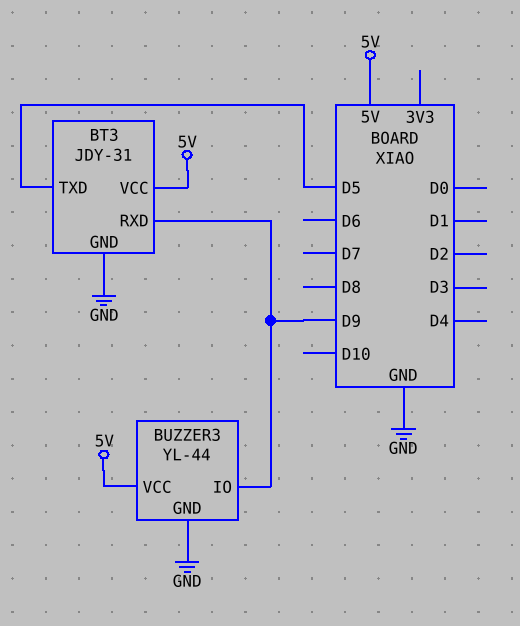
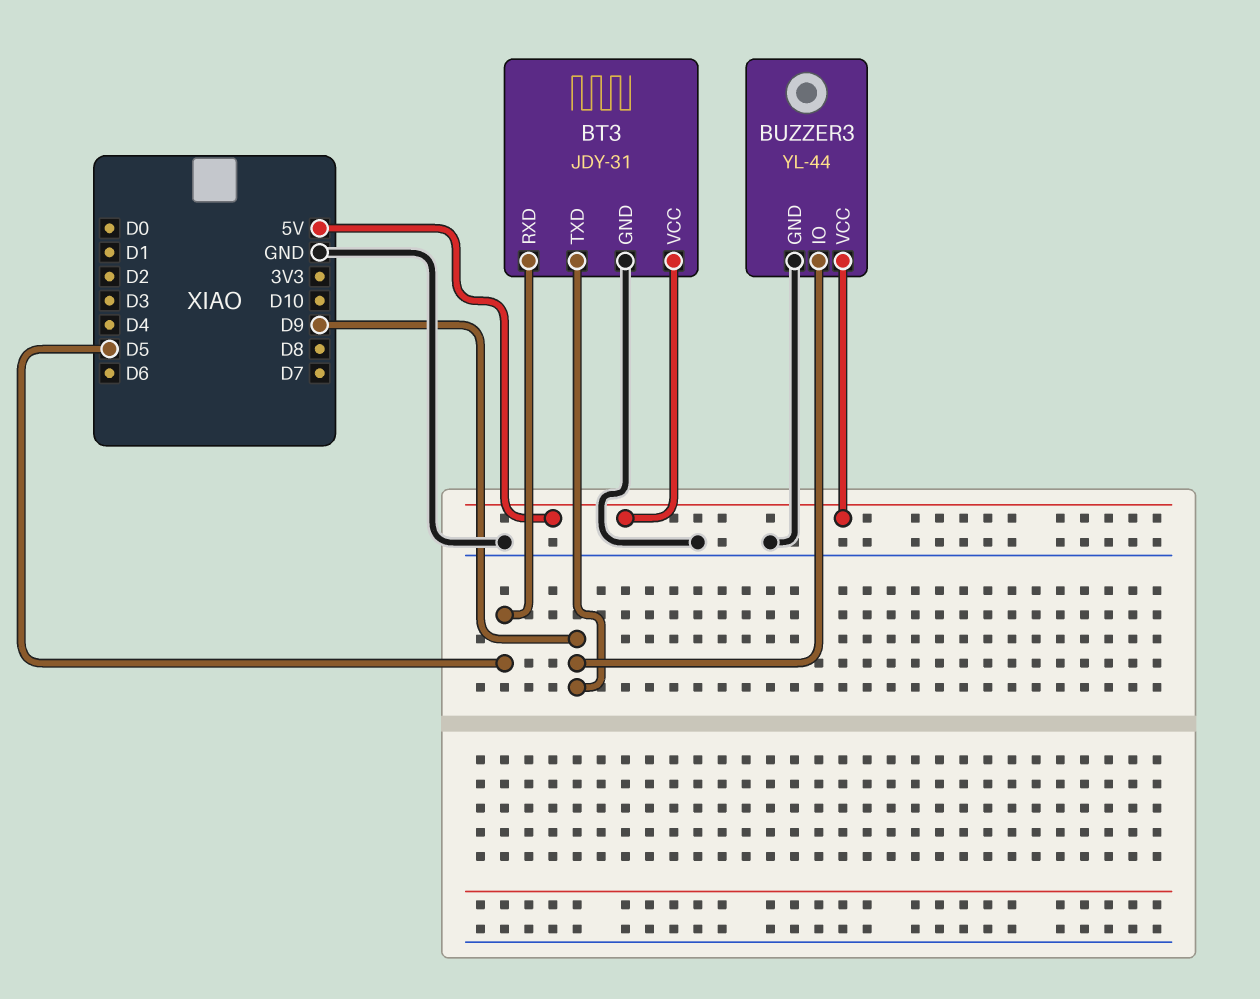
BT3 pin RXD: D9 -> D5
BT3 pin TXD: D5 -> D9

